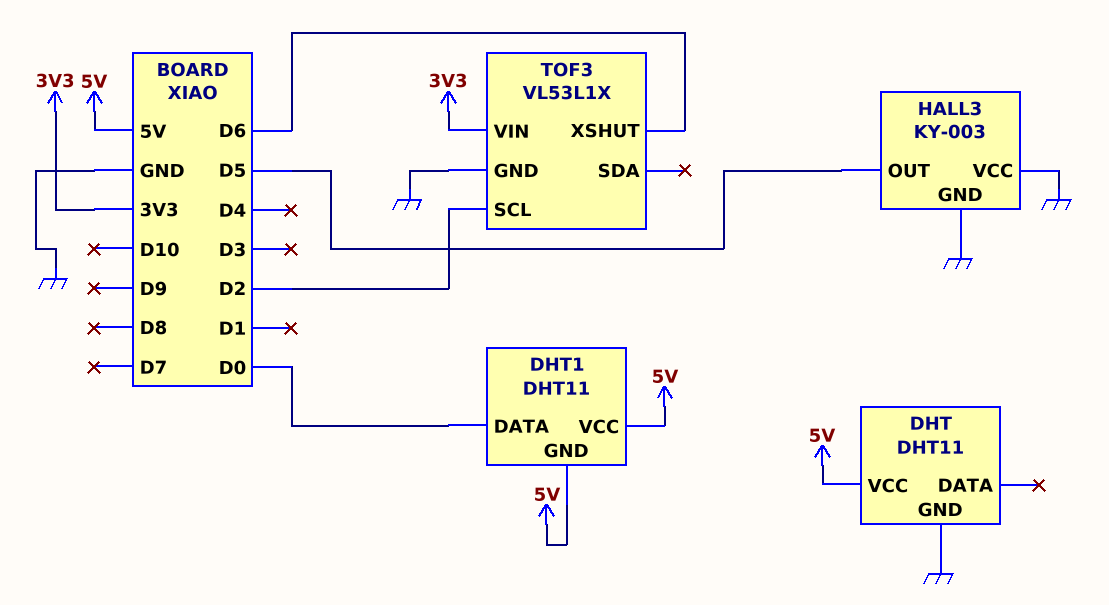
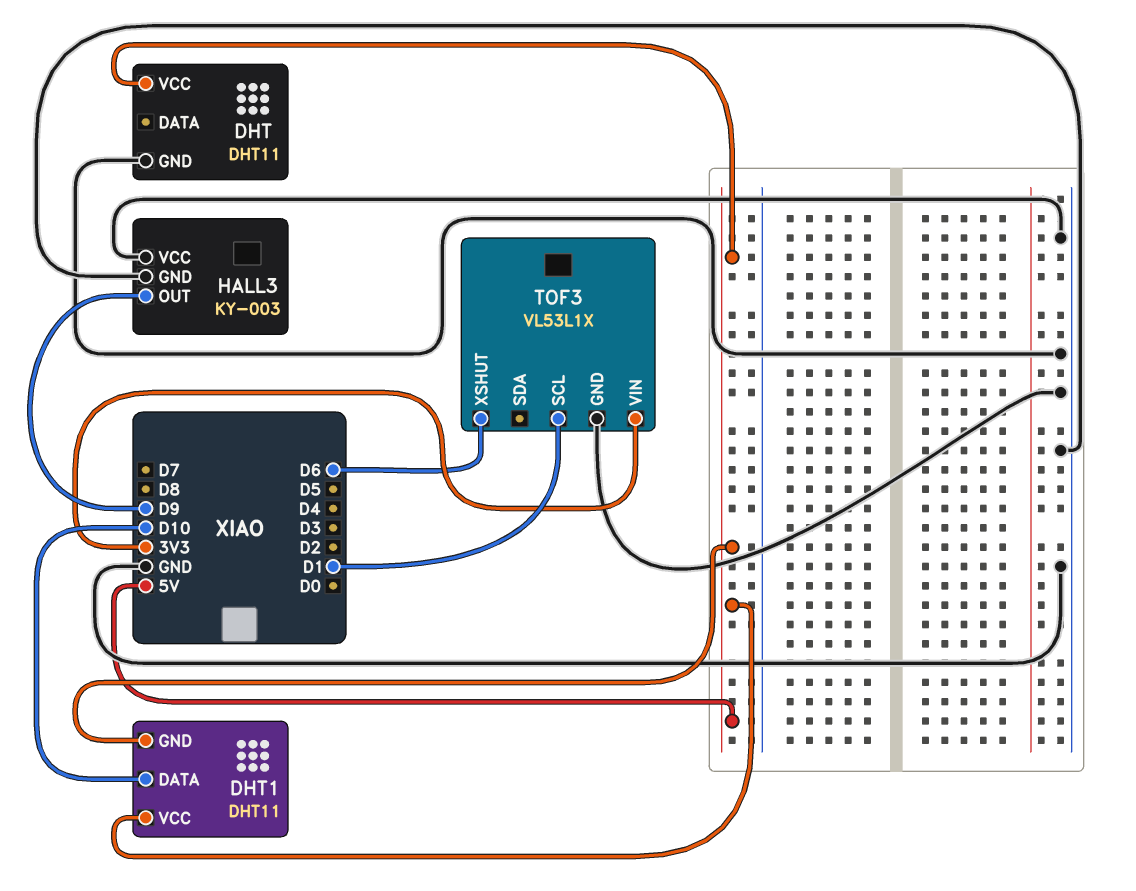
DHT1 pin DATA: D0 -> D10
HALL3 pin OUT: D5 -> D9
TOF3 pin SCL: D2 -> D1

